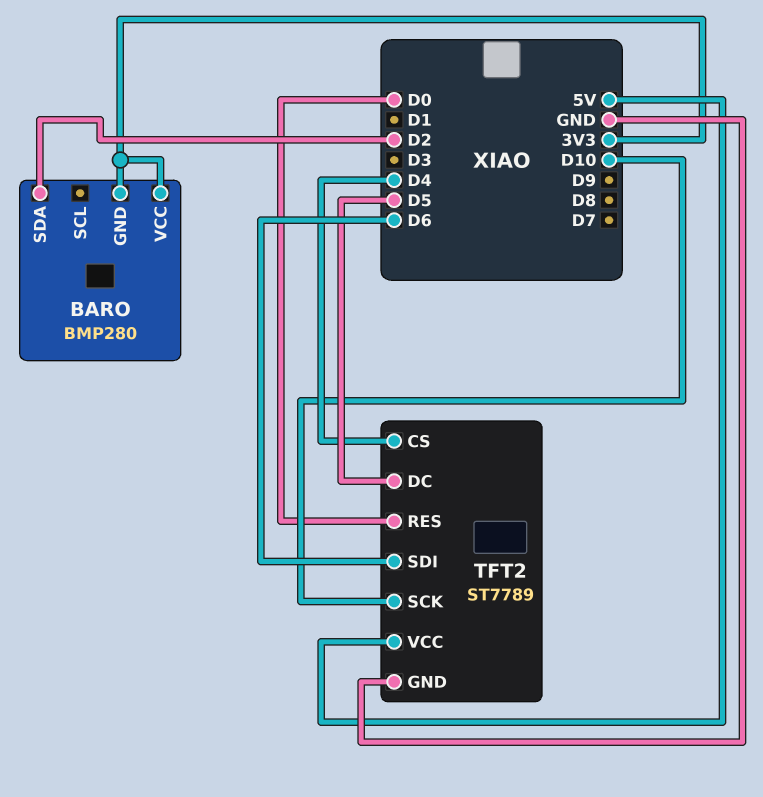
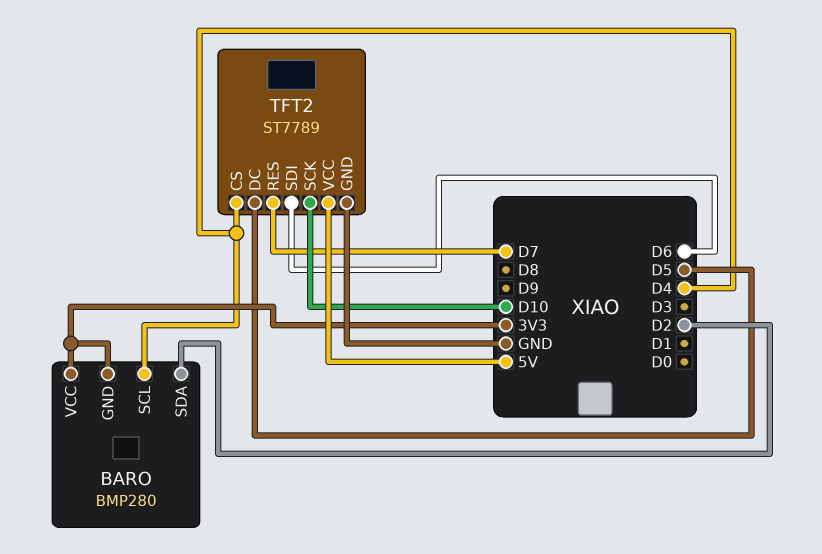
BARO pin SCL: none -> D4
TFT2 pin RES: D0 -> D7

